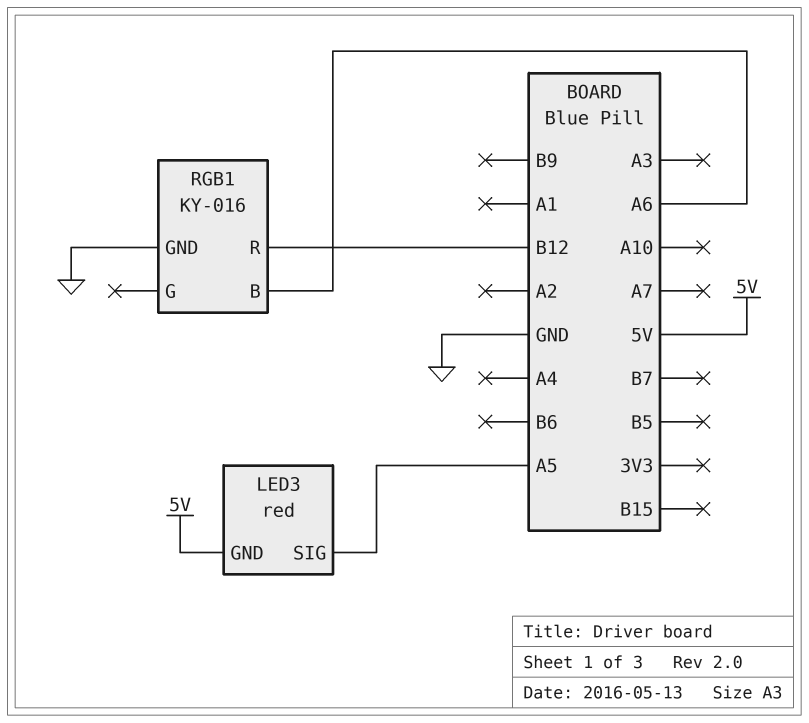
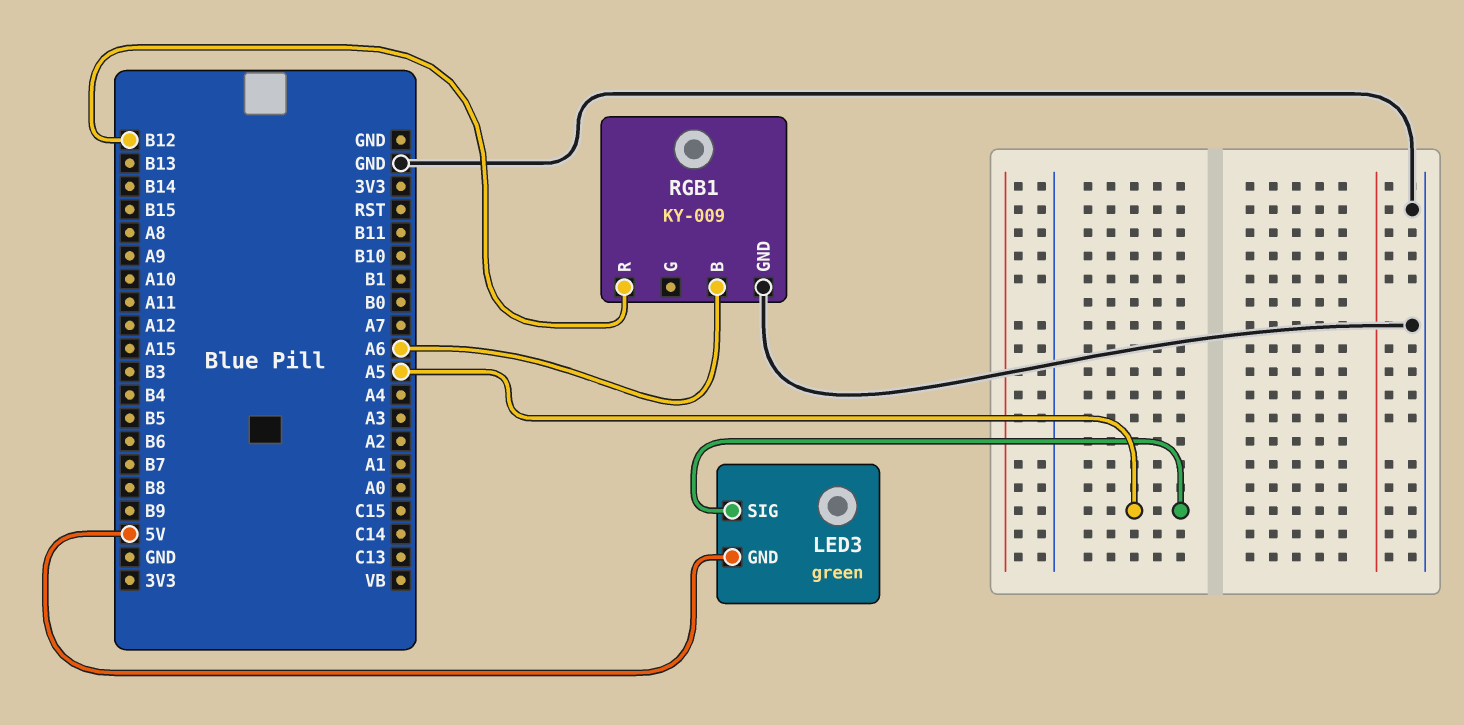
LED3: red -> green
RGB1: KY-016 -> KY-009

